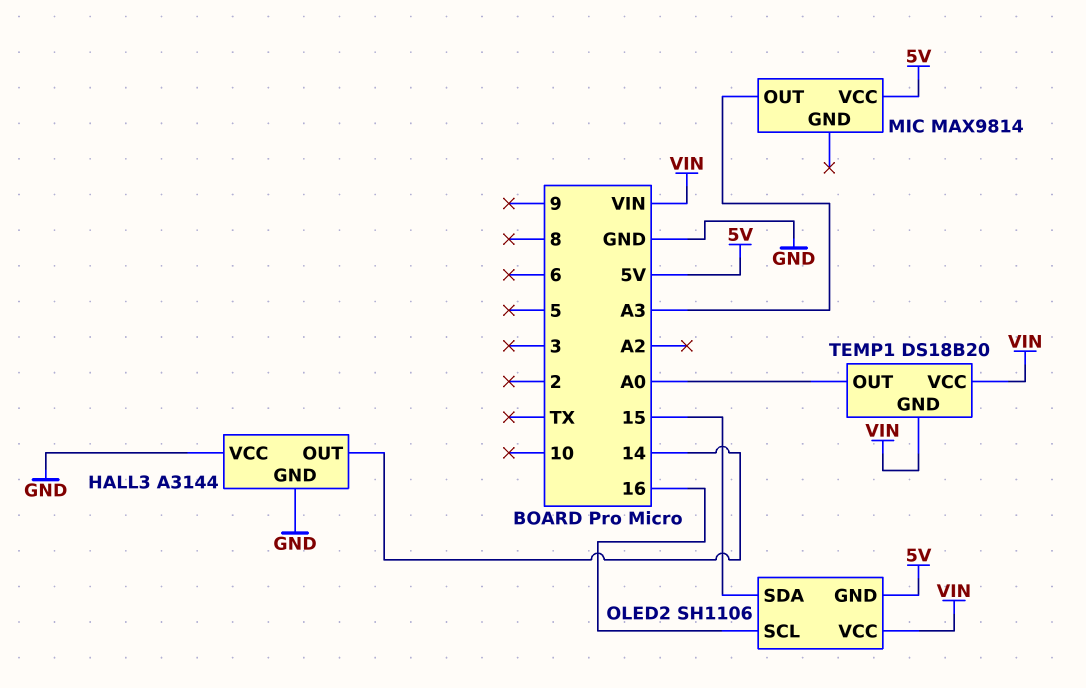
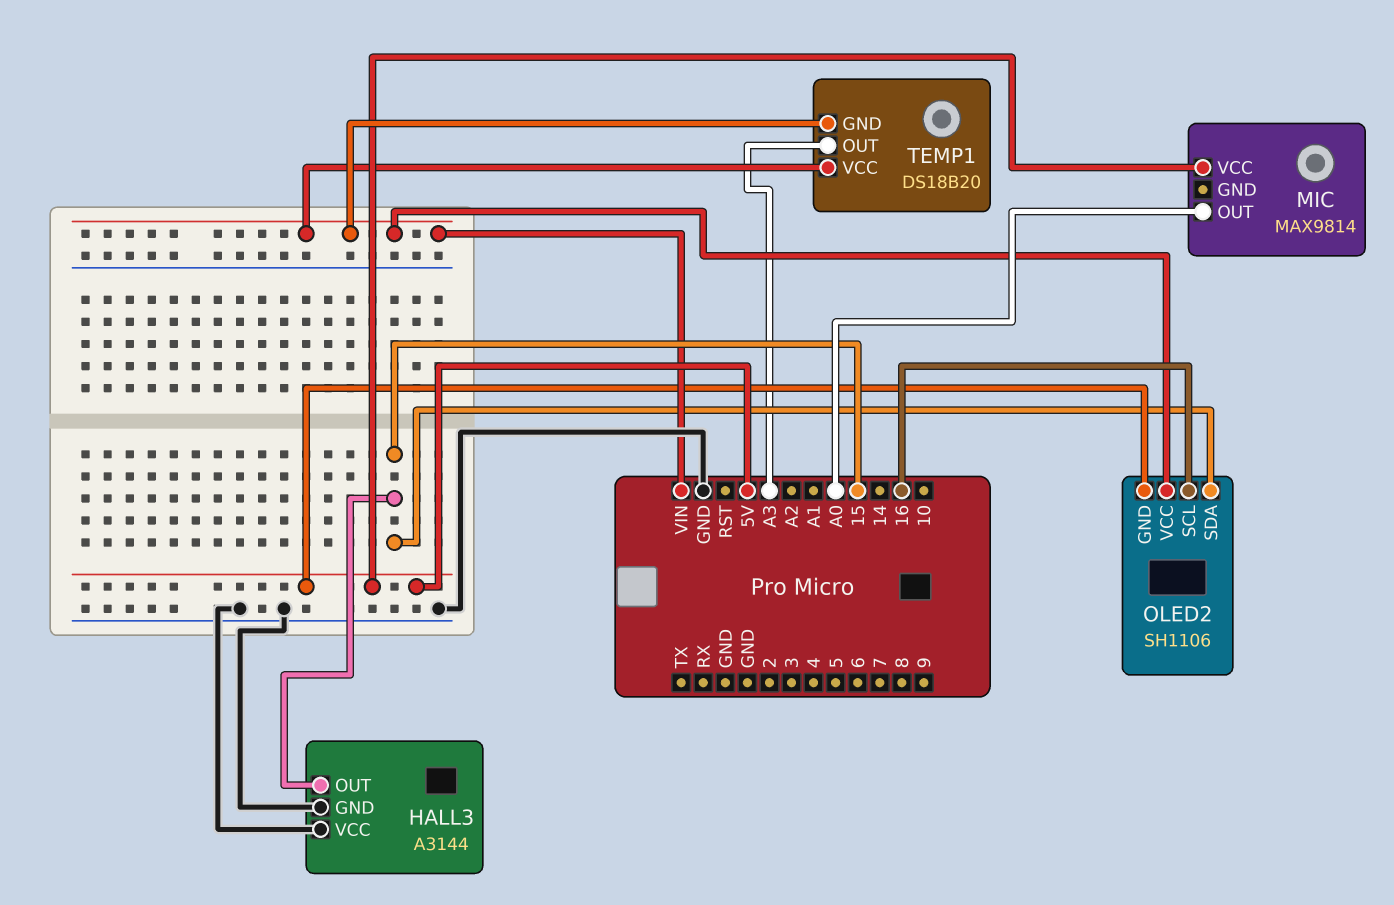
HALL3 pin OUT: 14 -> 15
MIC pin OUT: A3 -> A0
TEMP1 pin OUT: A0 -> A3

